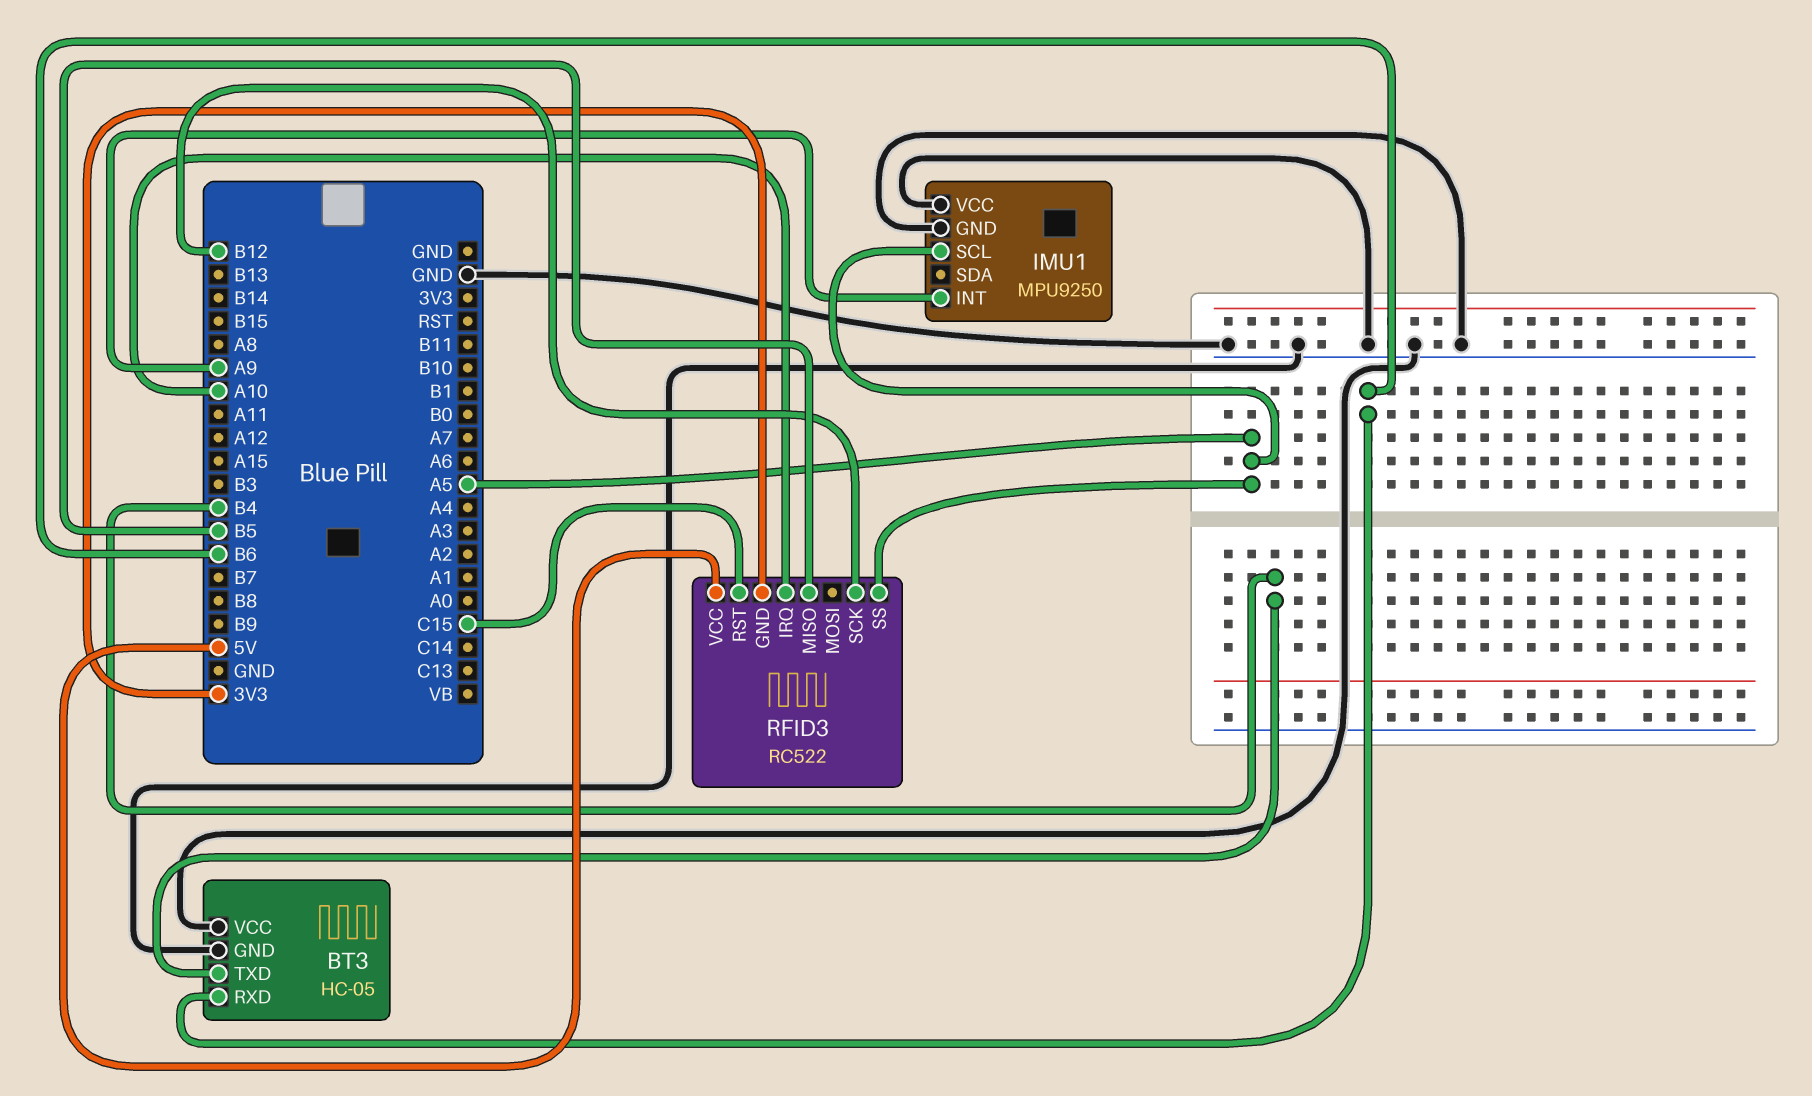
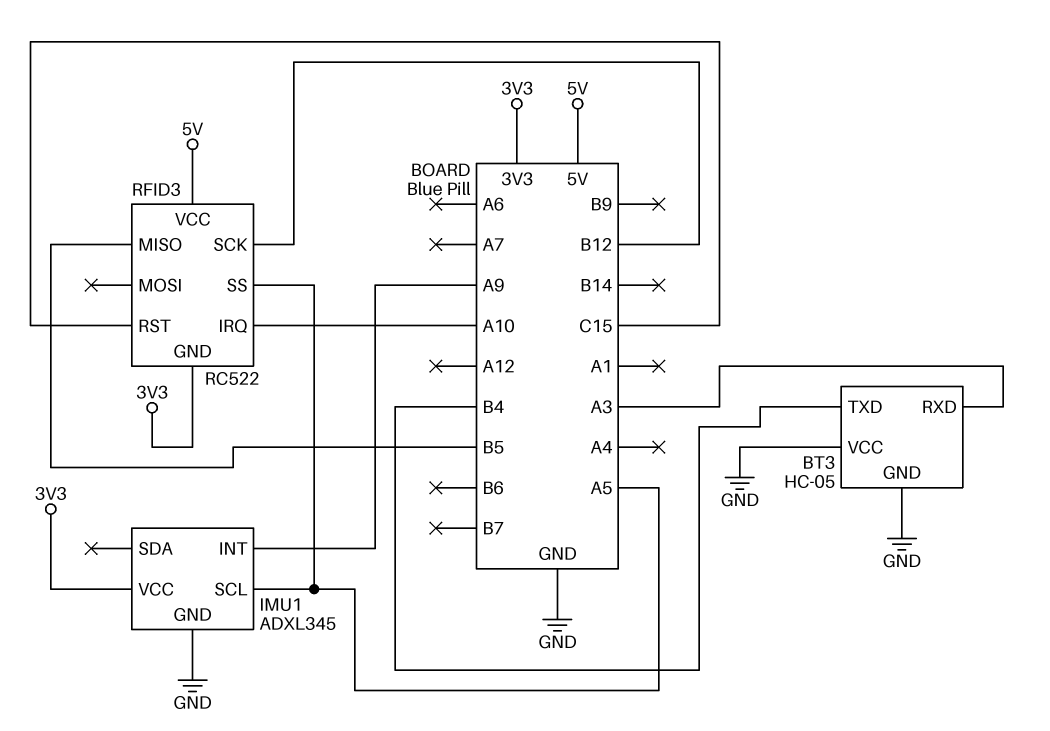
BT3 pin RXD: B6 -> A3
IMU1: MPU9250 -> ADXL345
IMU1 pin VCC: GND -> 3V3

